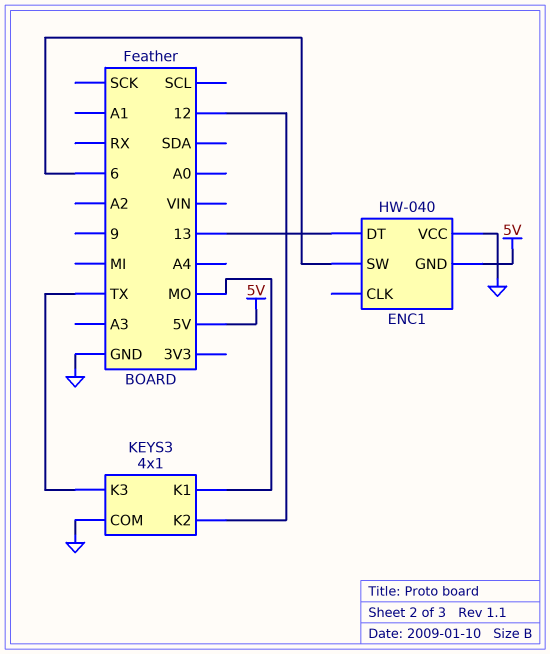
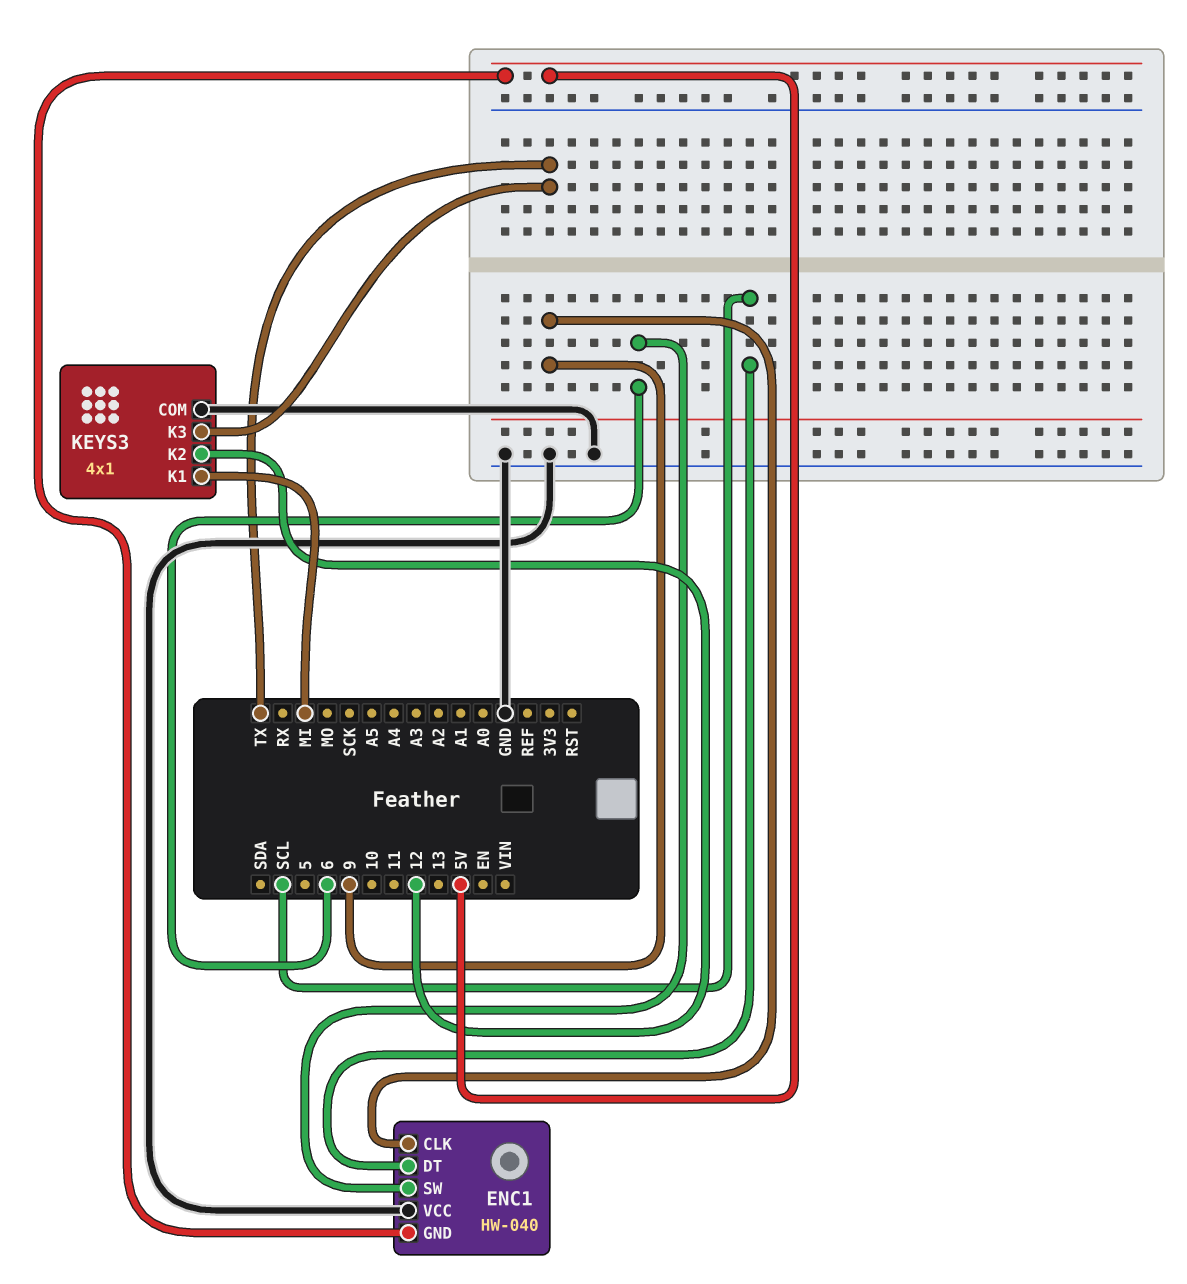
ENC1 pin CLK: none -> 9
ENC1 pin DT: 13 -> SCL
KEYS3 pin K1: MO -> MI

